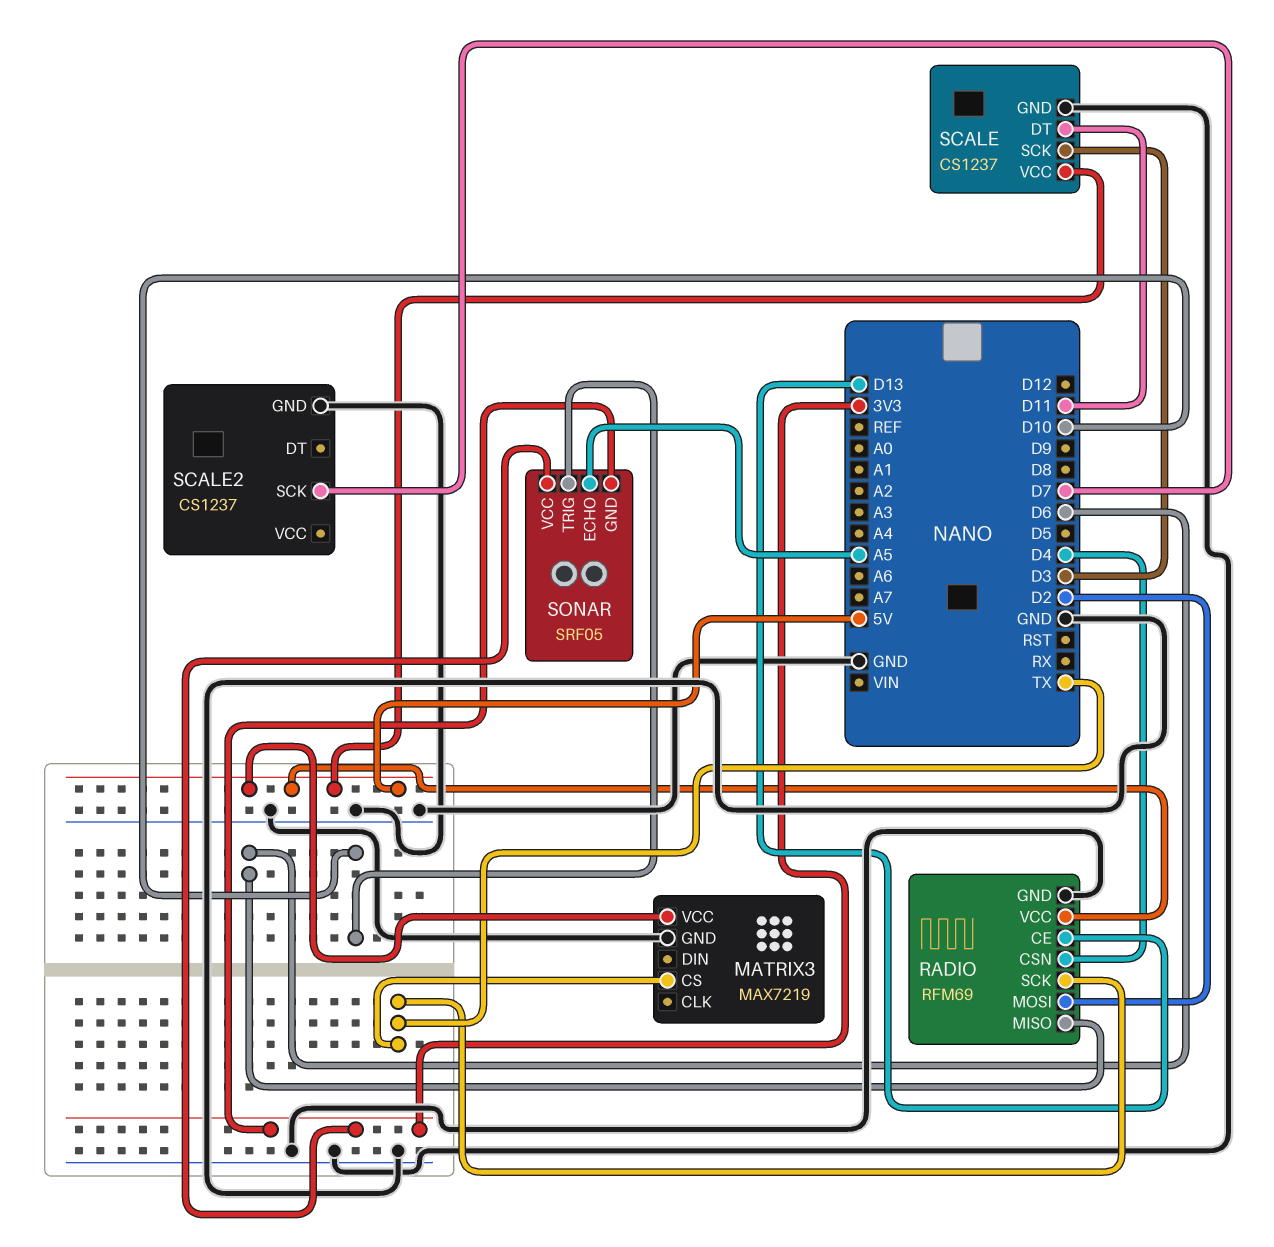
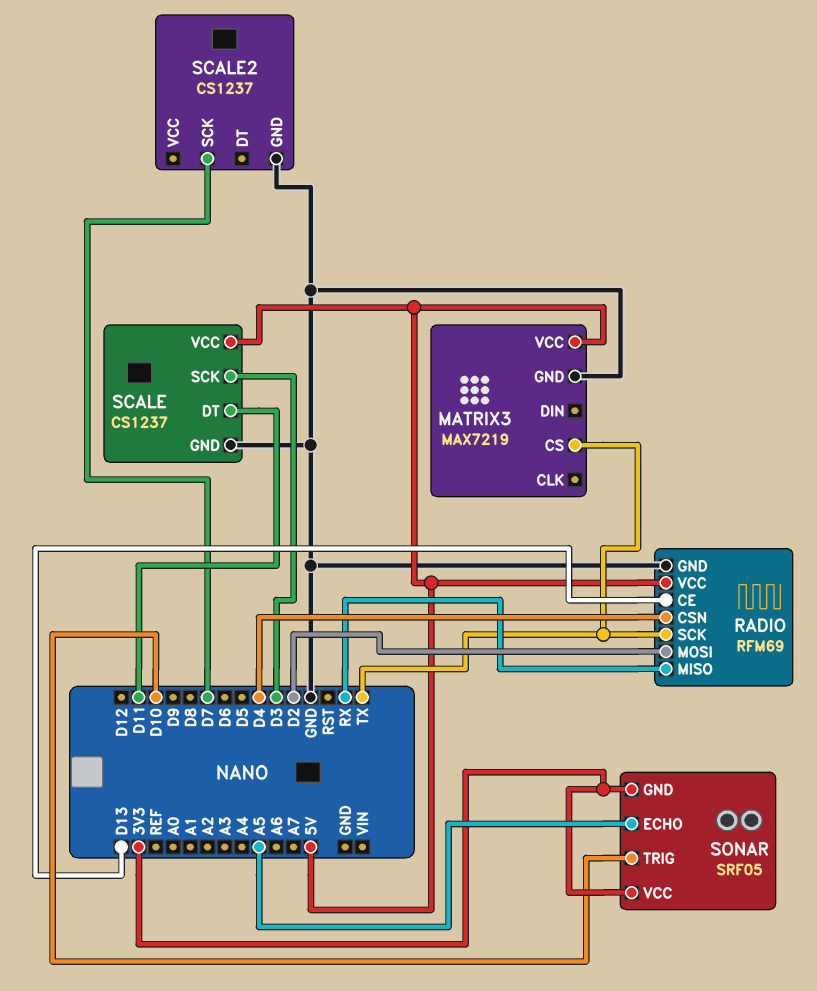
RADIO pin MISO: D6 -> RX

